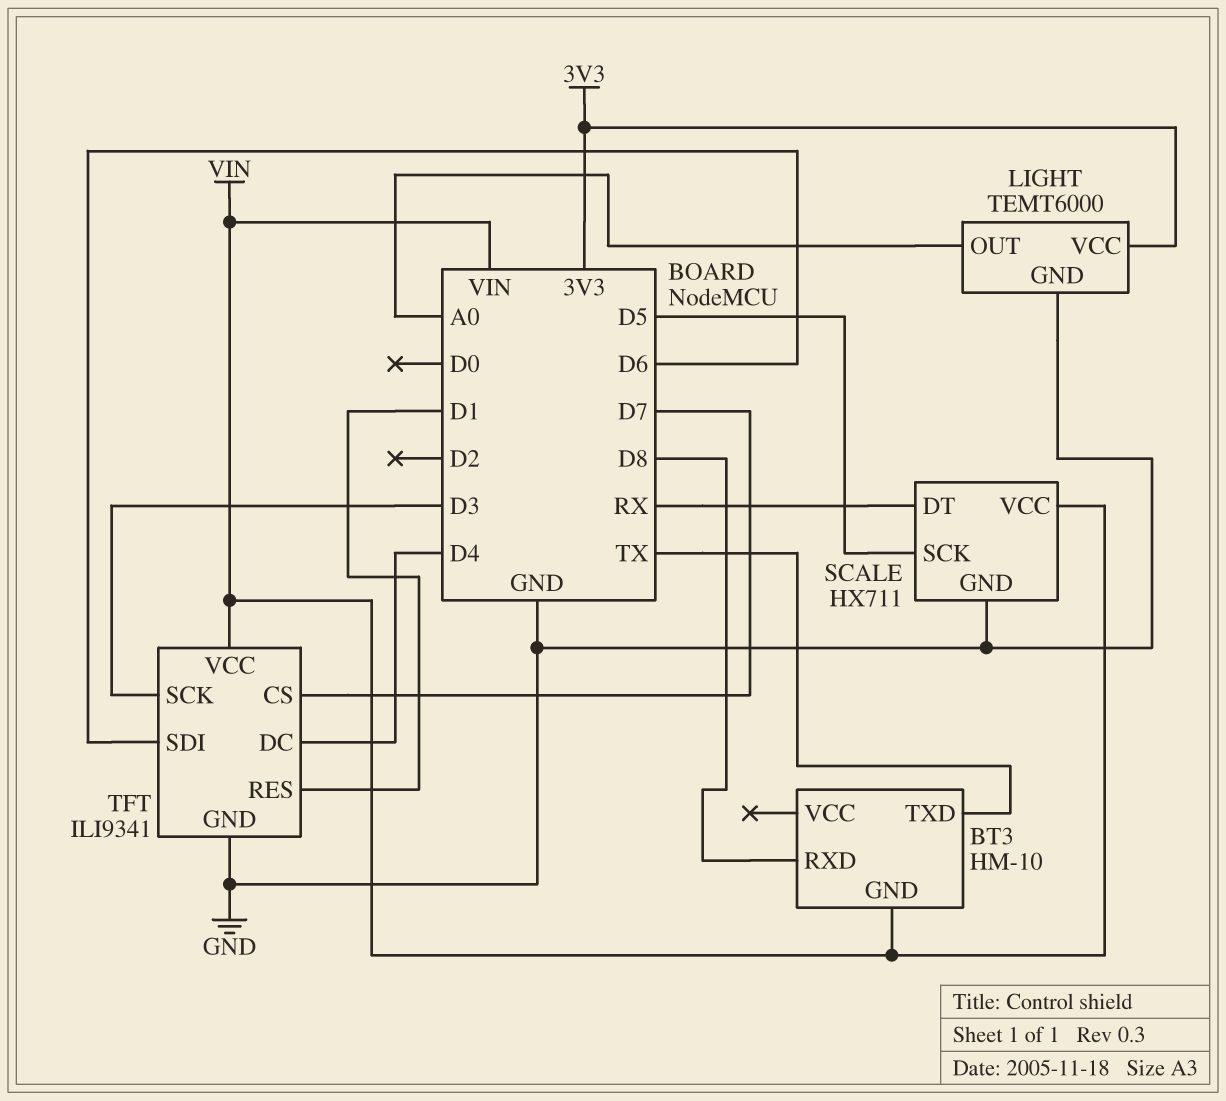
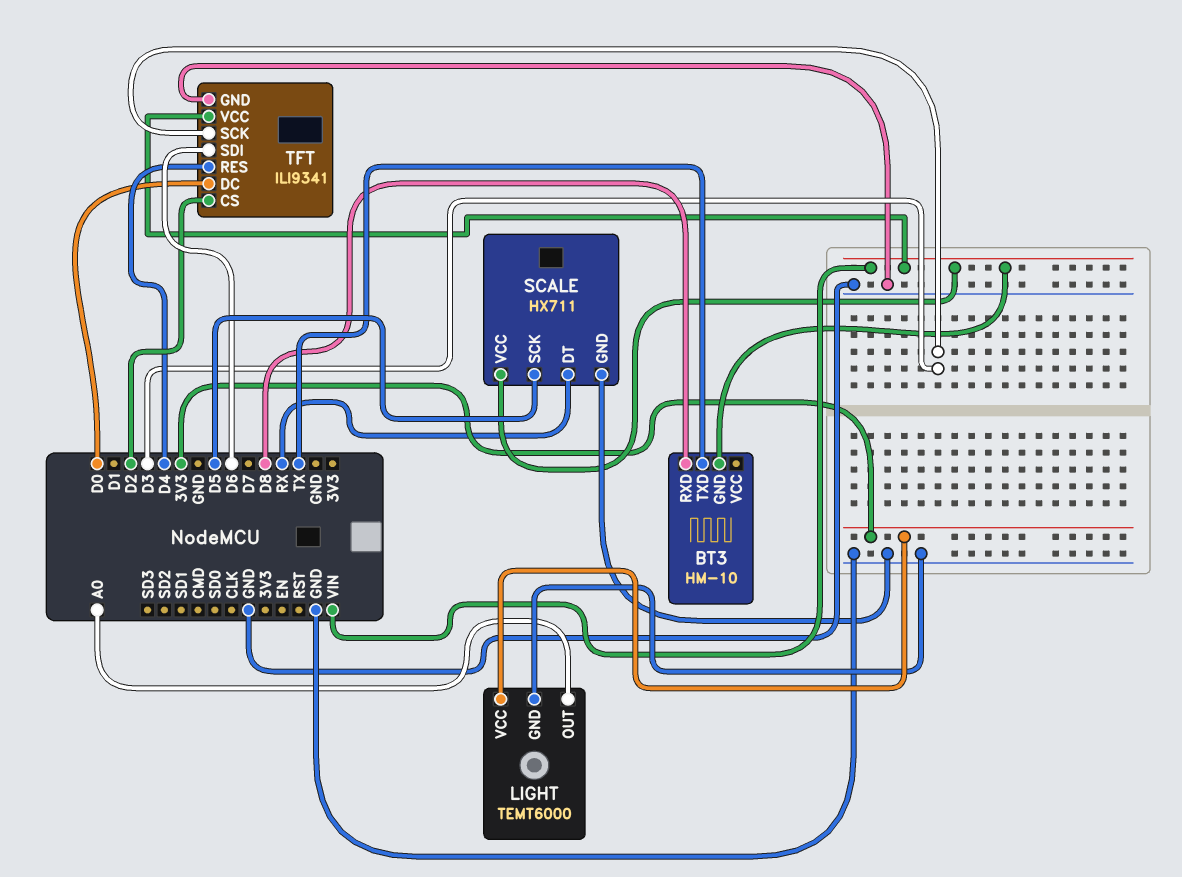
TFT pin CS: D7 -> D2
TFT pin DC: D4 -> D0
TFT pin RES: D1 -> D4

